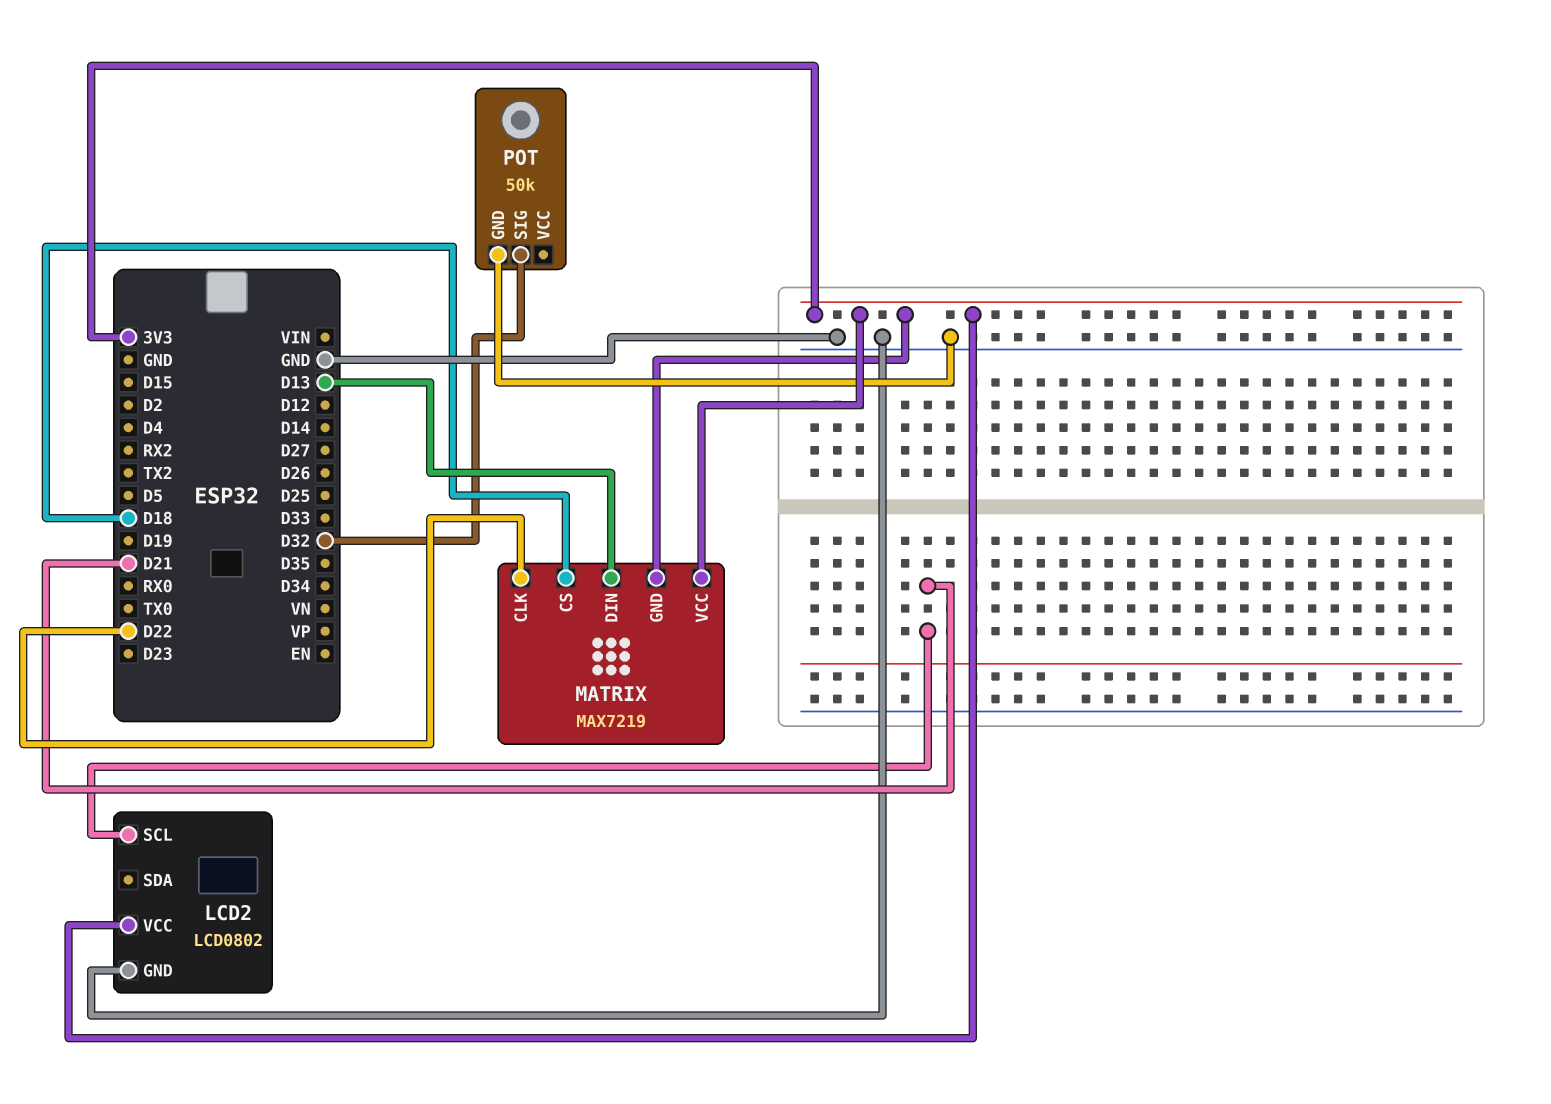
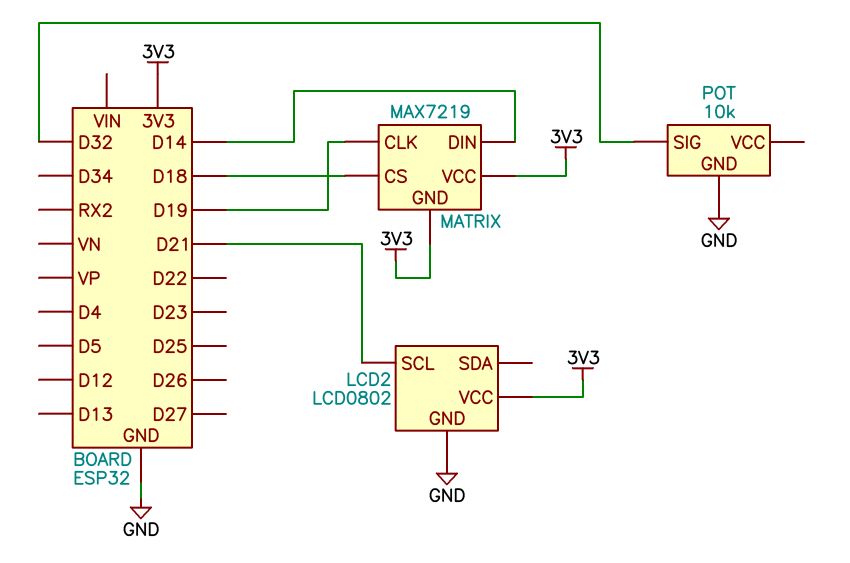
MATRIX pin CLK: D22 -> D19
MATRIX pin DIN: D13 -> D14
POT: 50k -> 10k

